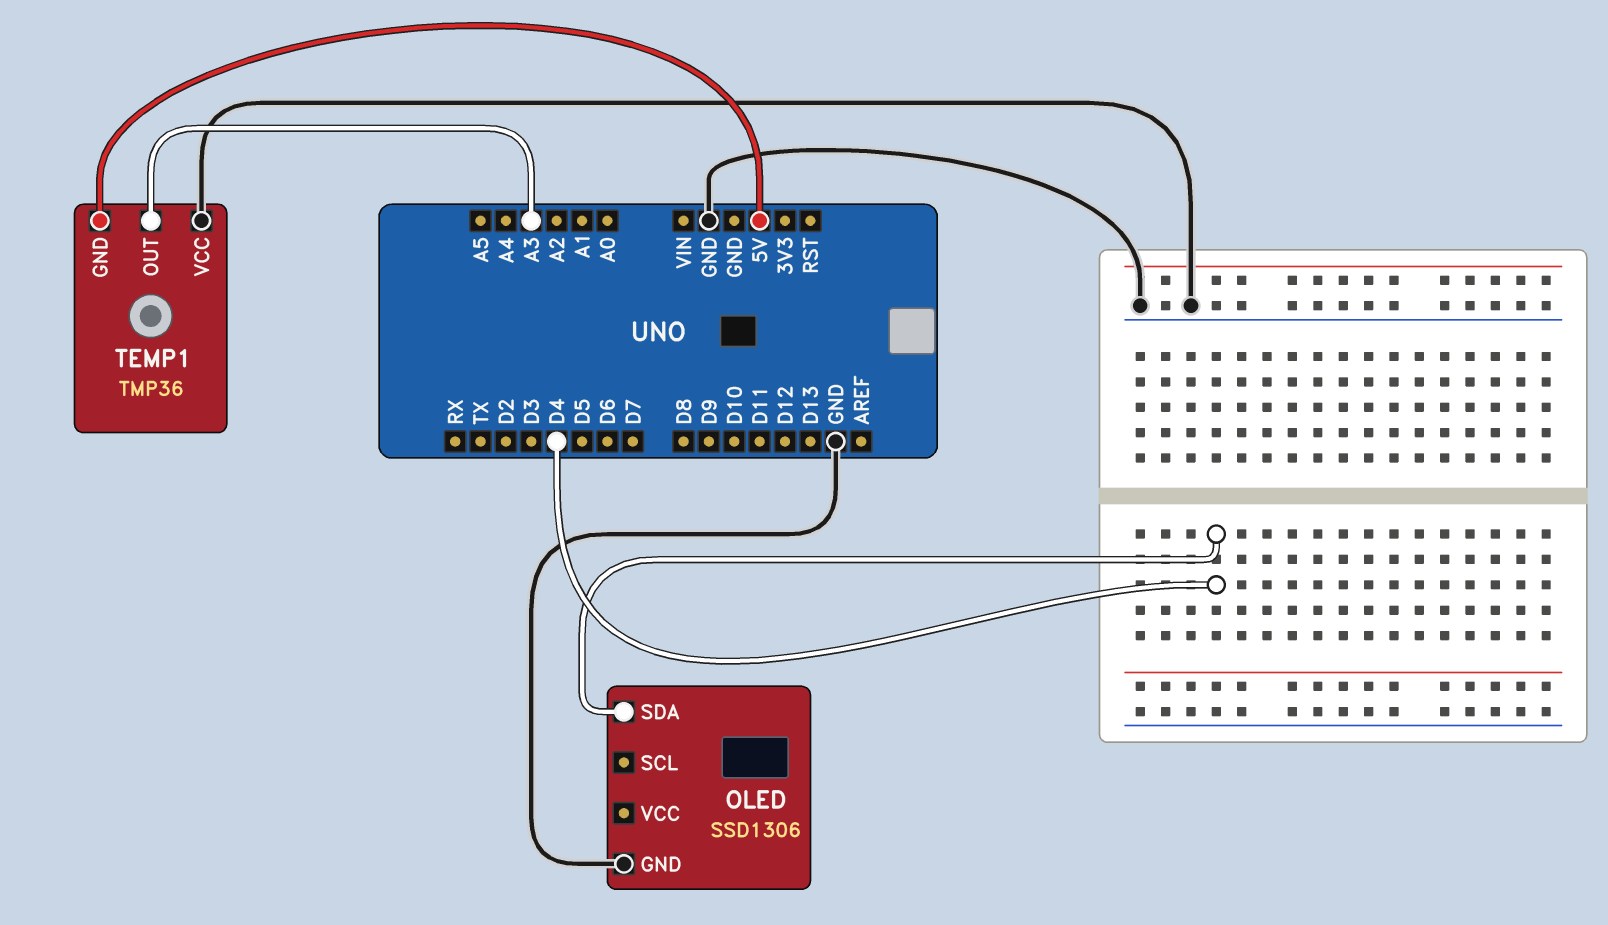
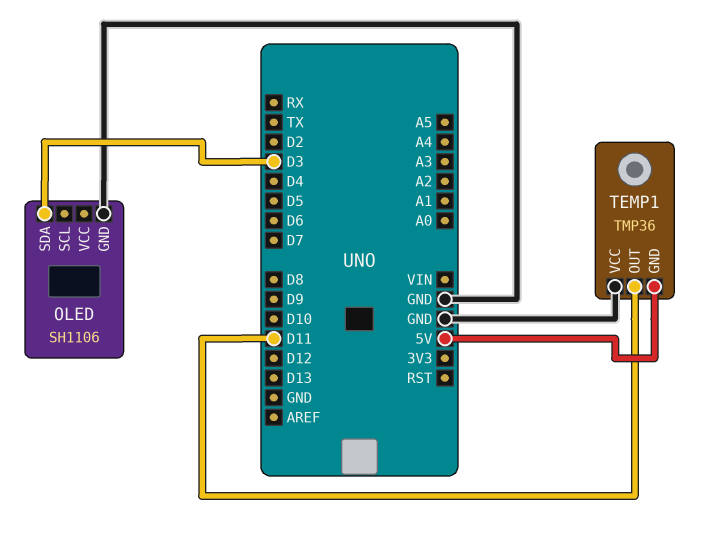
OLED: SSD1306 -> SH1106
OLED pin SDA: D4 -> D3
TEMP1 pin OUT: A3 -> D11

